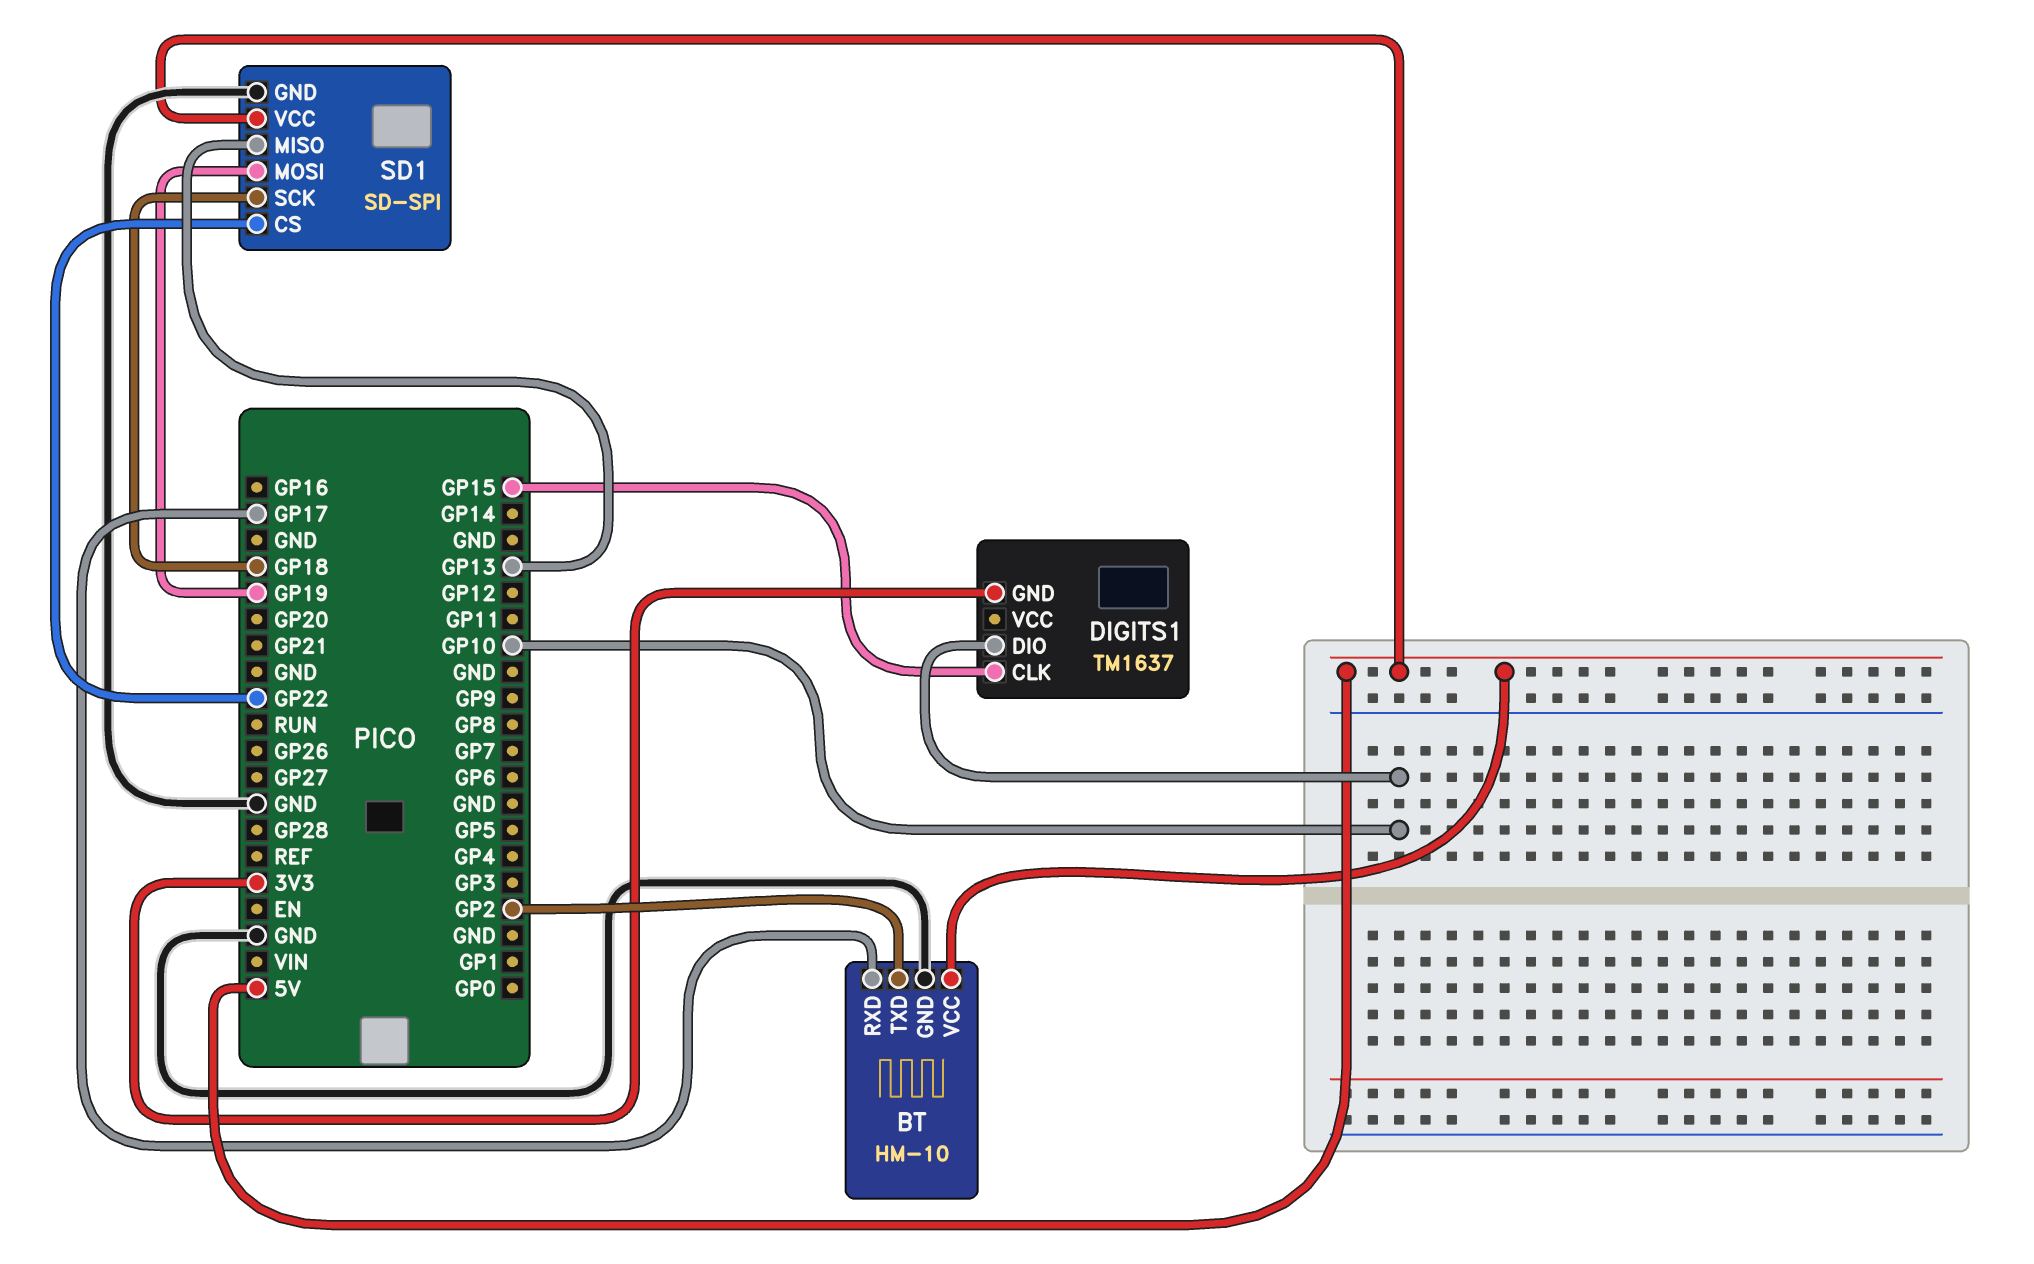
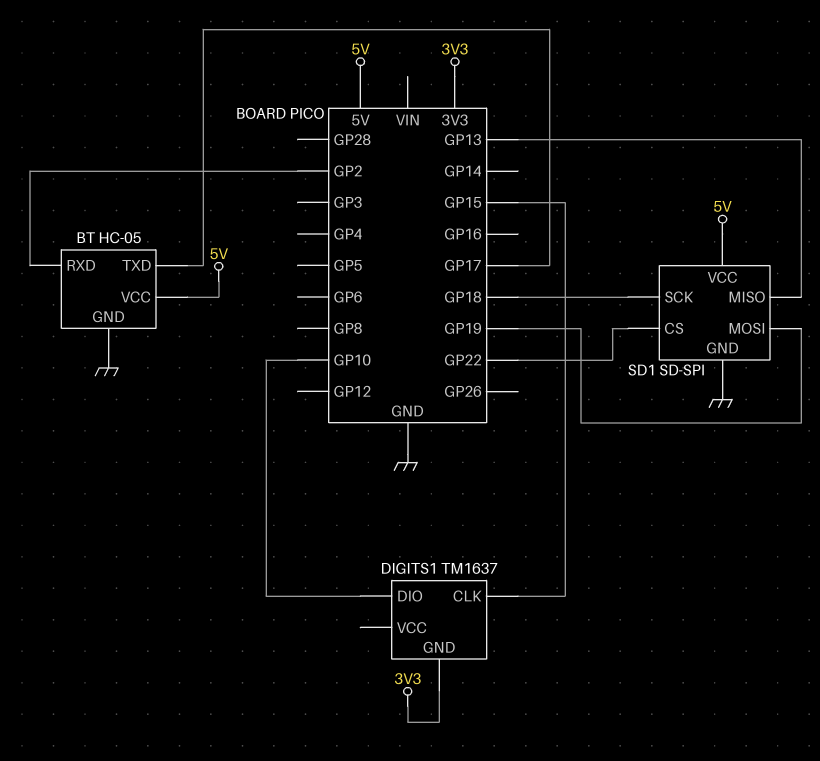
BT: HM-10 -> HC-05
BT pin RXD: GP17 -> GP2
BT pin TXD: GP2 -> GP17

